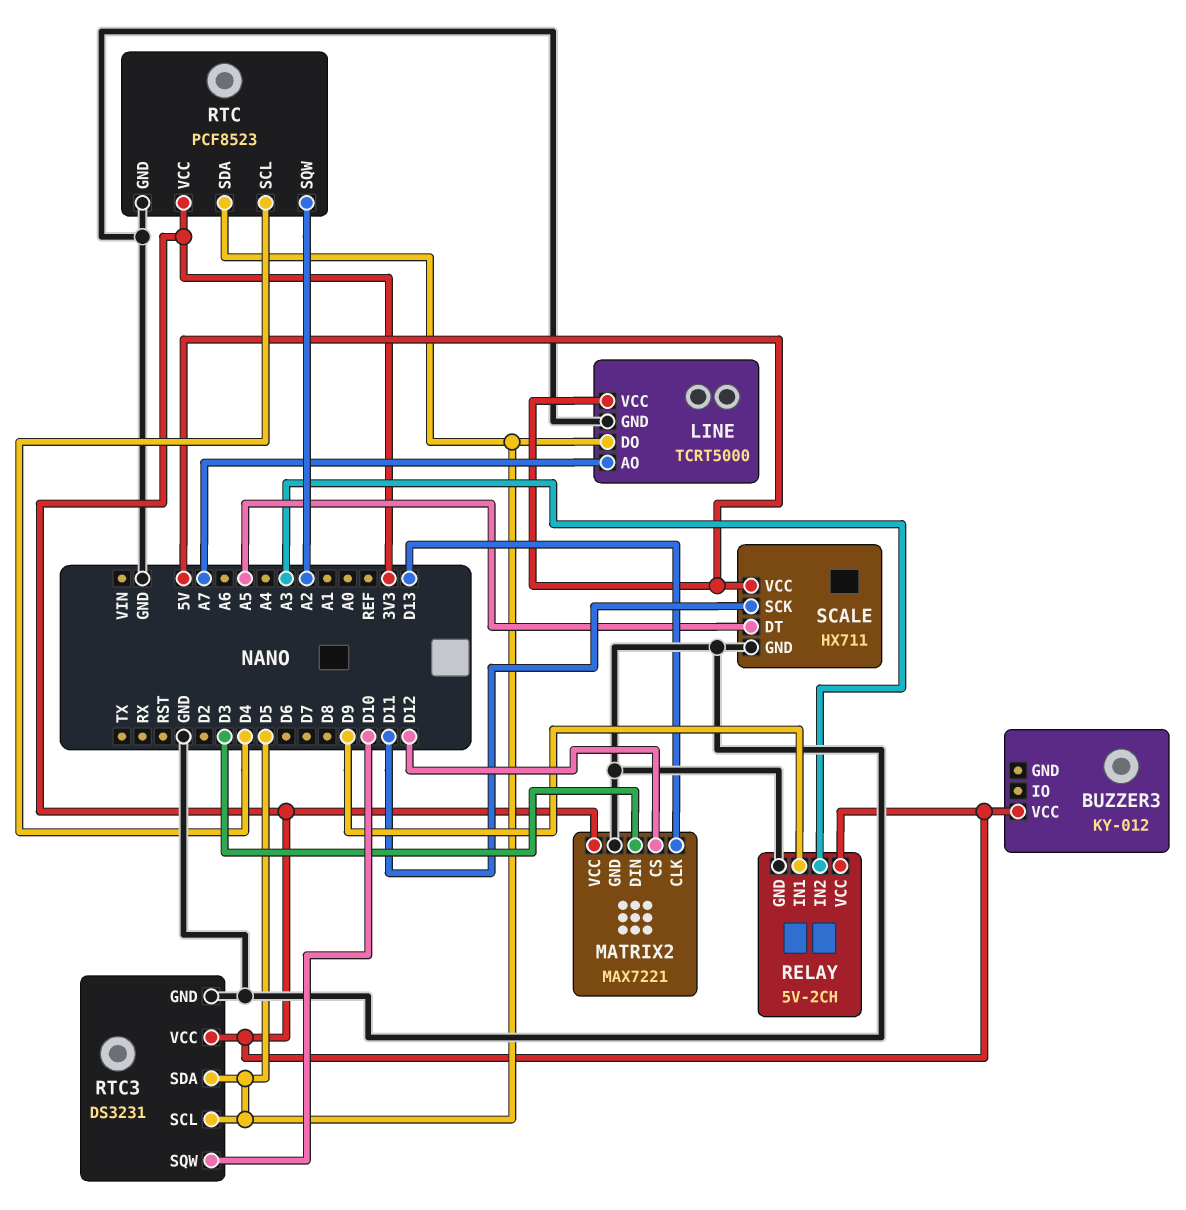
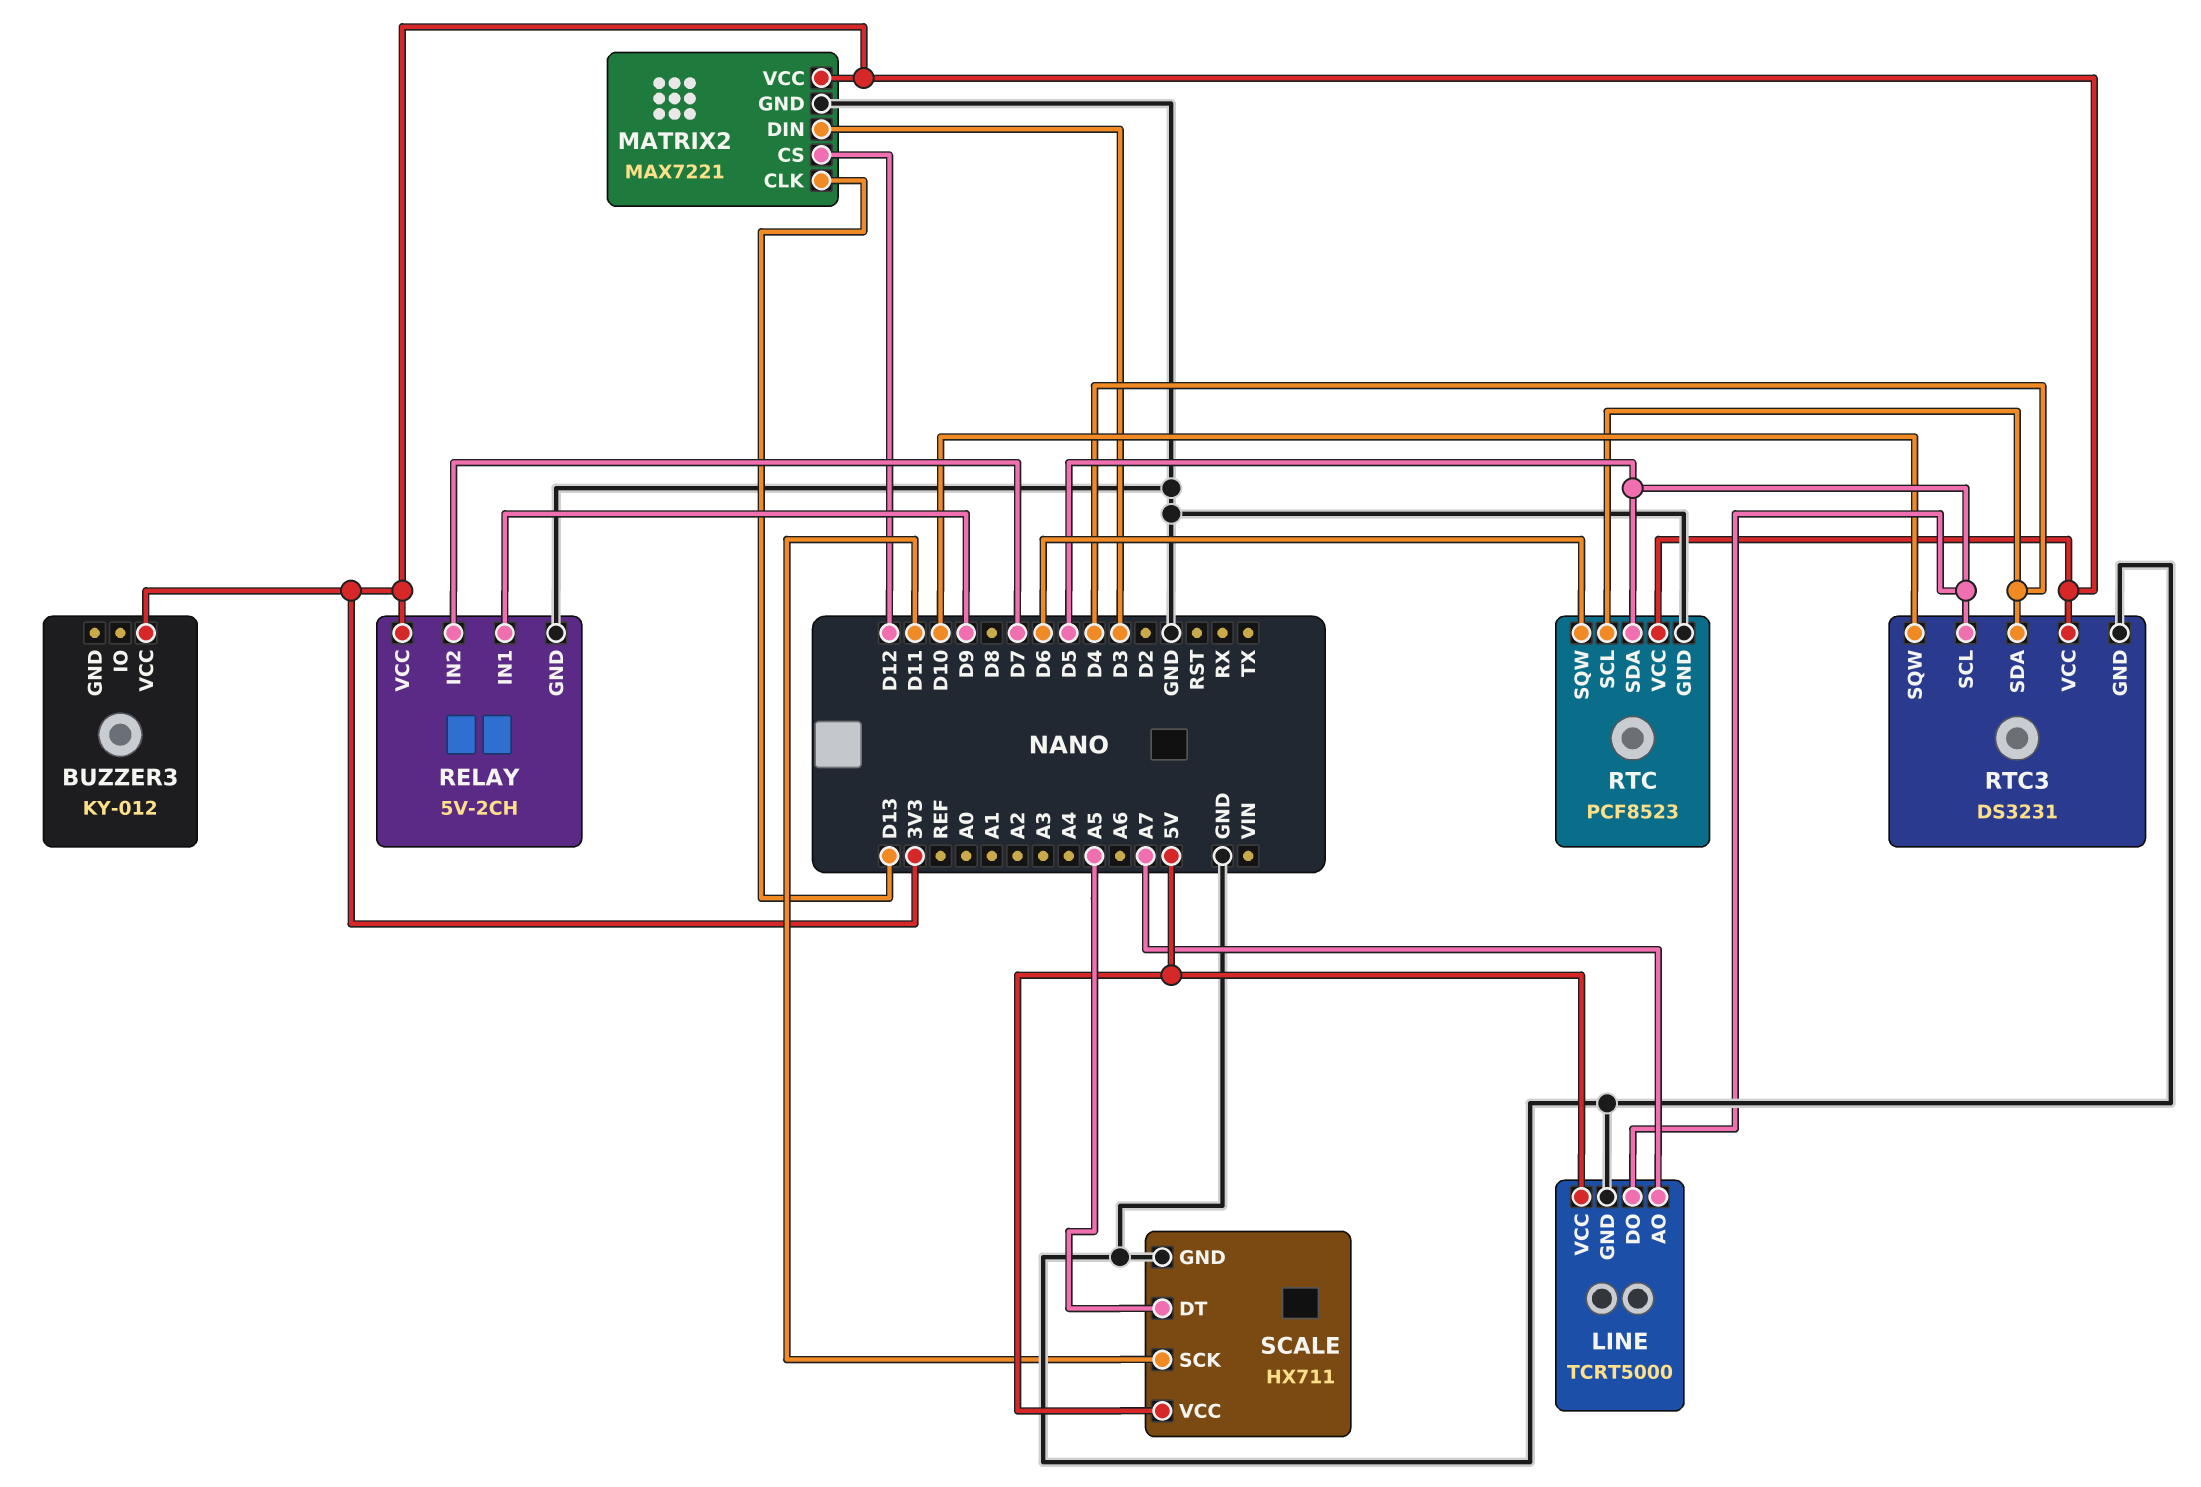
RELAY pin IN2: A3 -> D7
RTC pin SQW: A2 -> D6
RTC3 pin SDA: D5 -> D4

